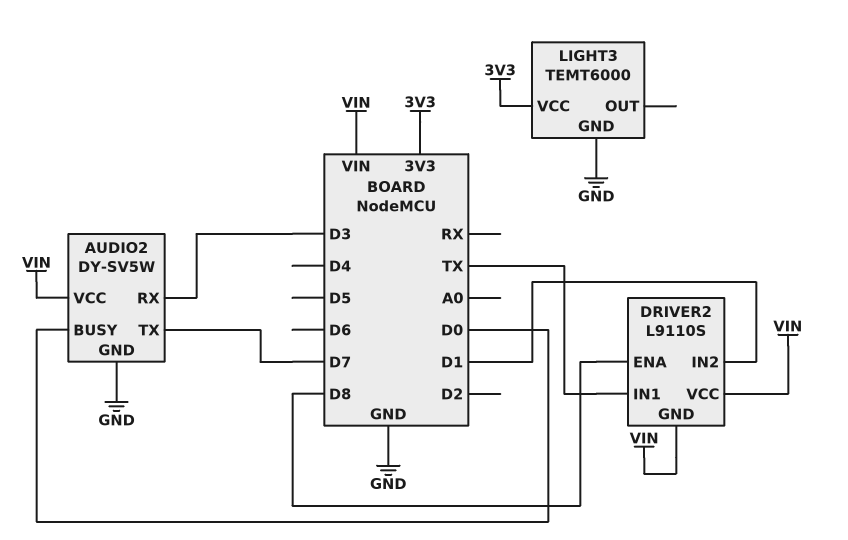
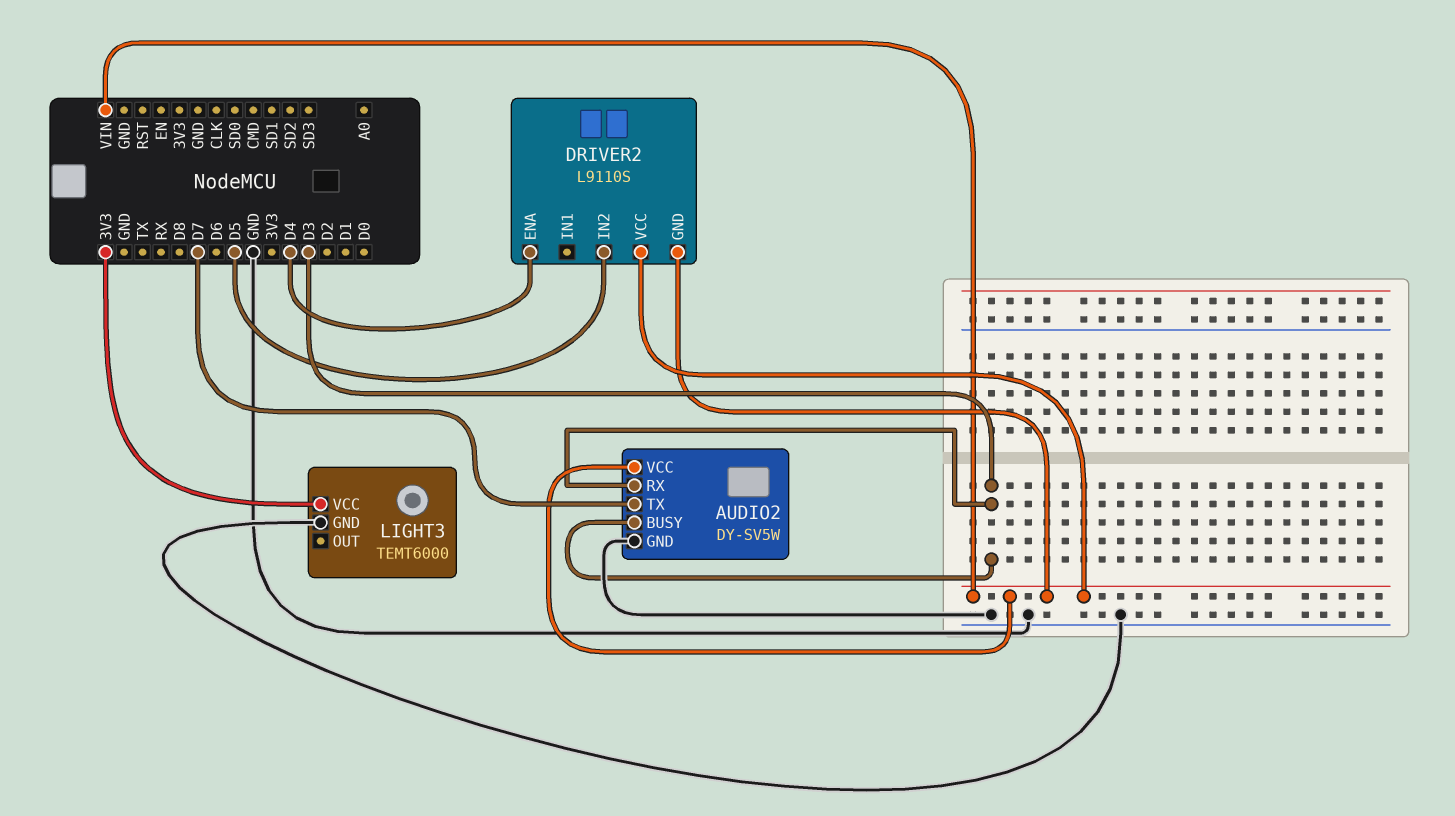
AUDIO2 pin BUSY: D0 -> D3
DRIVER2 pin ENA: D8 -> D4
DRIVER2 pin IN1: TX -> none
DRIVER2 pin IN2: D1 -> D5

